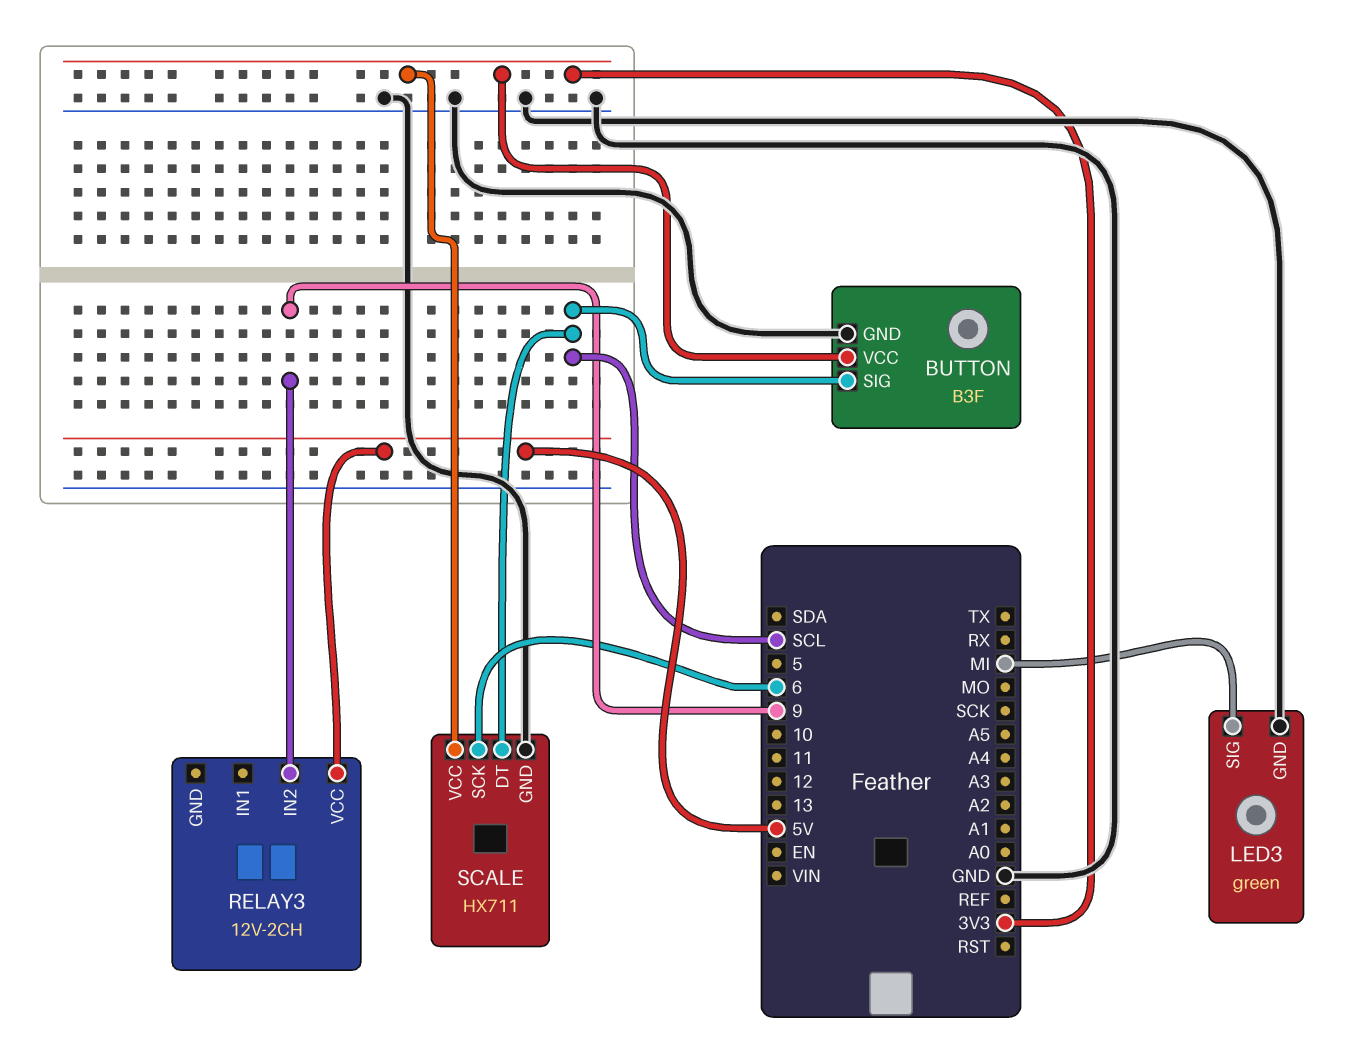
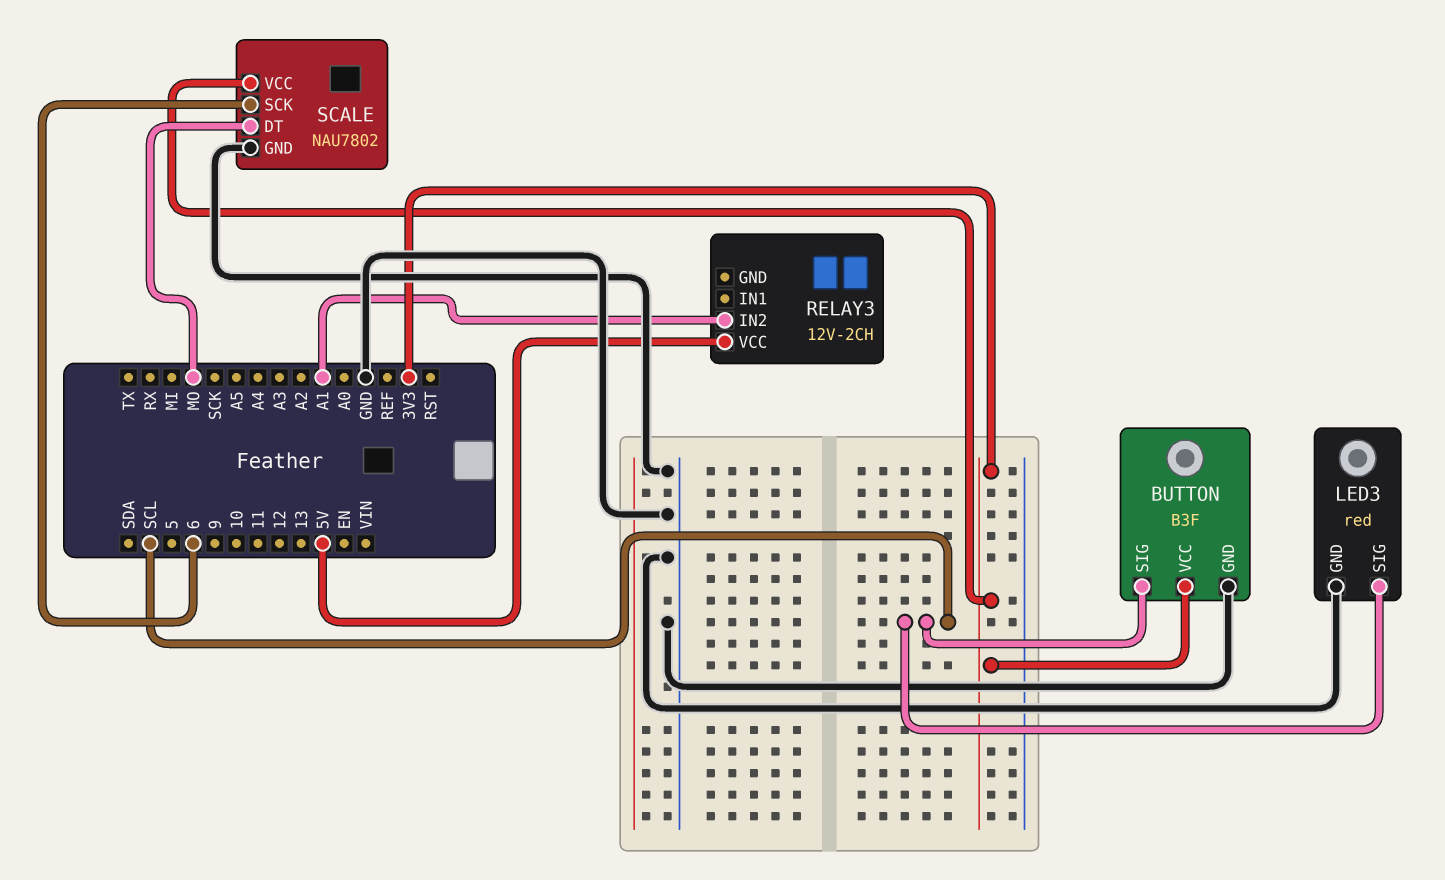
LED3: green -> red
LED3 pin SIG: MI -> SCL
RELAY3 pin IN2: 9 -> A1
SCALE: HX711 -> NAU7802
SCALE pin DT: SCL -> MO

